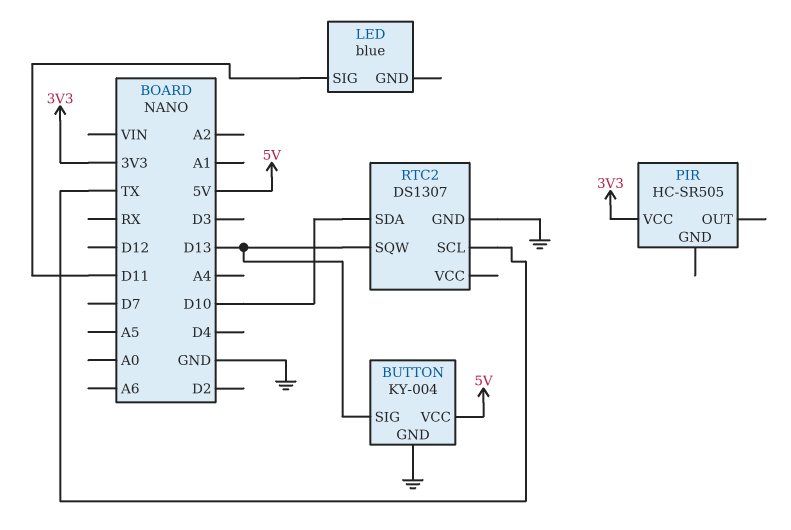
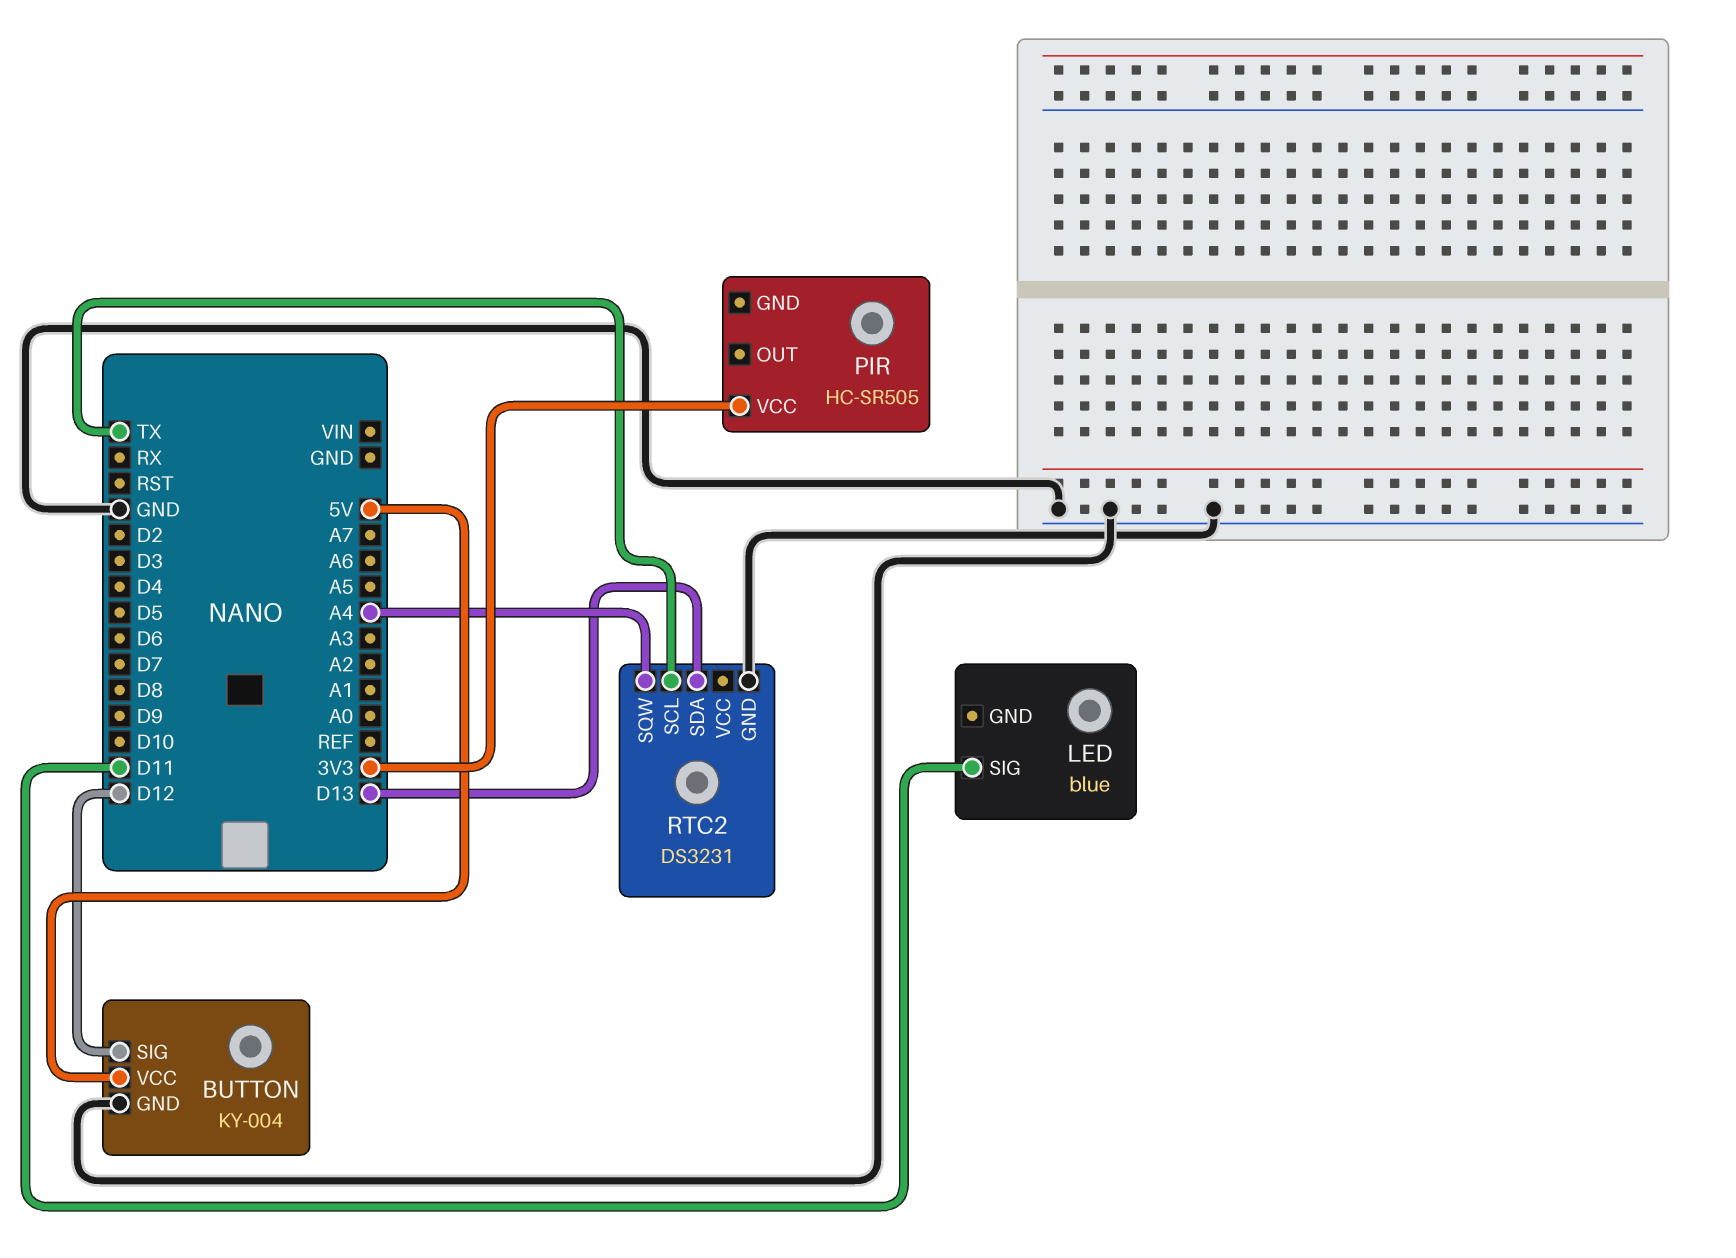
BUTTON pin SIG: D13 -> D12
RTC2: DS1307 -> DS3231
RTC2 pin SDA: D10 -> D13
RTC2 pin SQW: D13 -> A4

